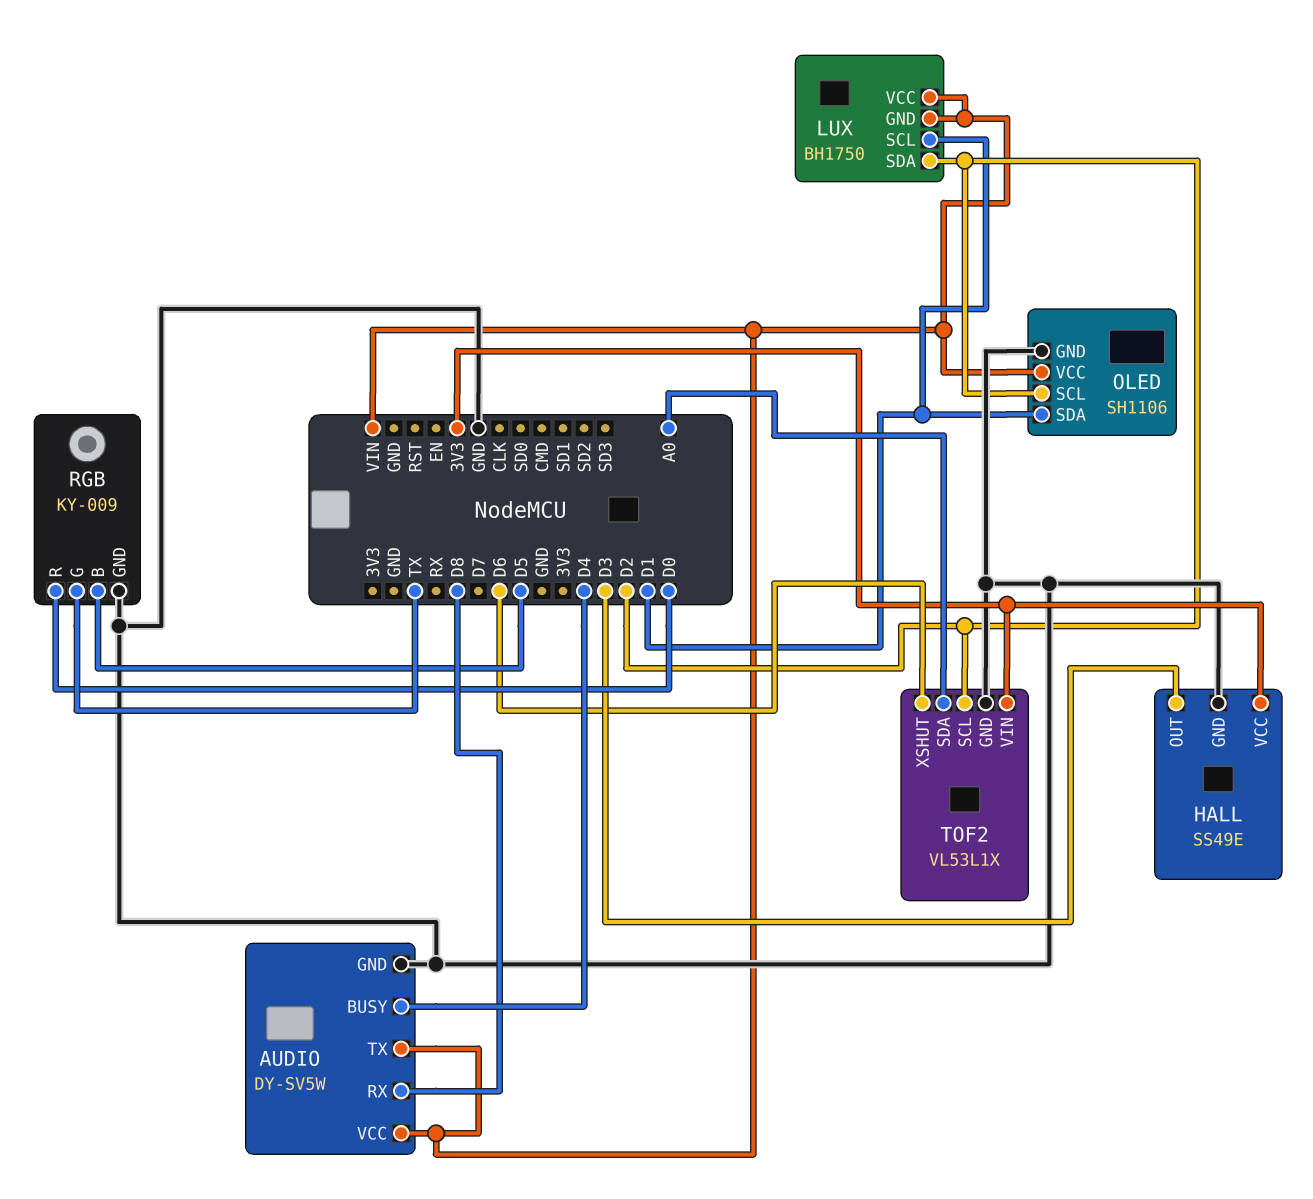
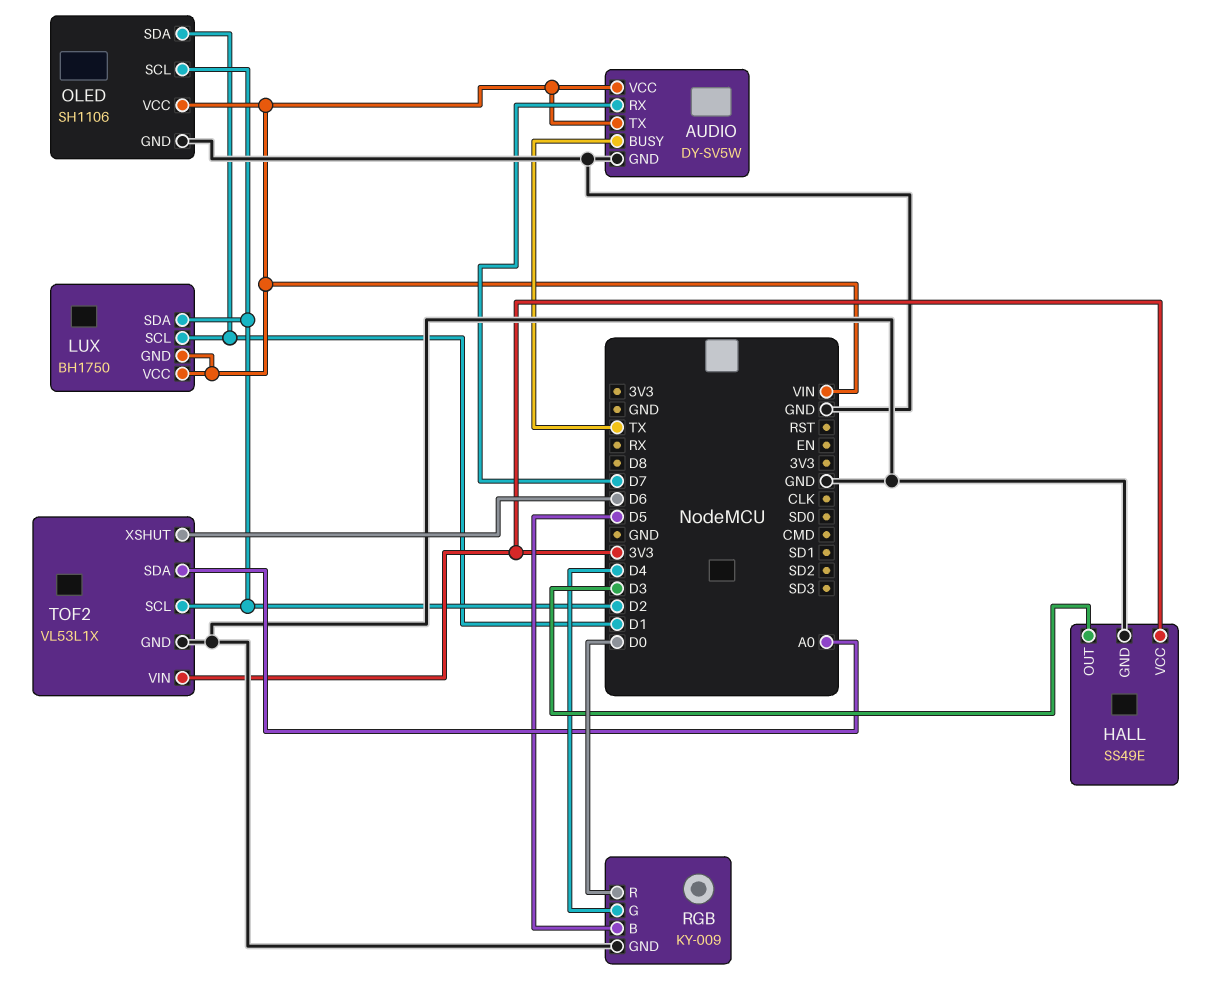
AUDIO pin BUSY: D4 -> TX
AUDIO pin RX: D8 -> D7
RGB pin G: TX -> D4

